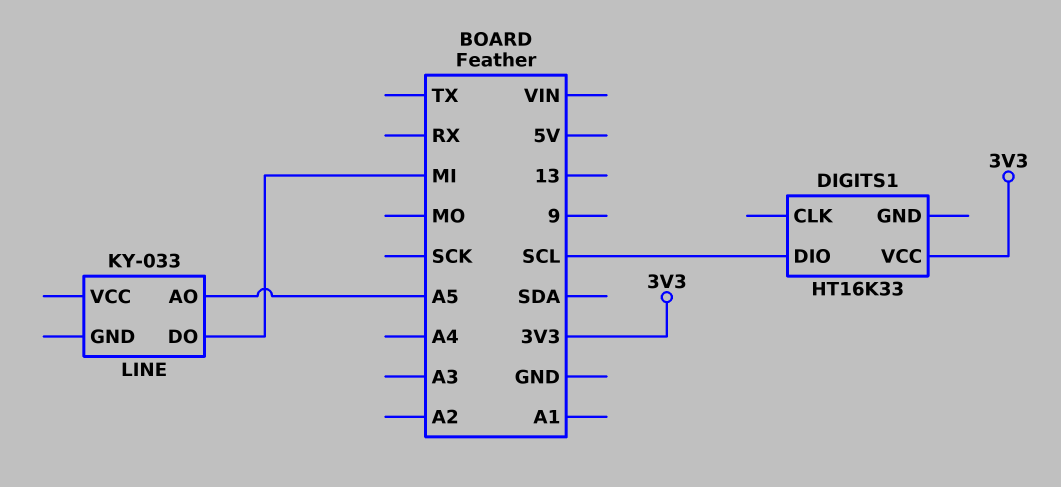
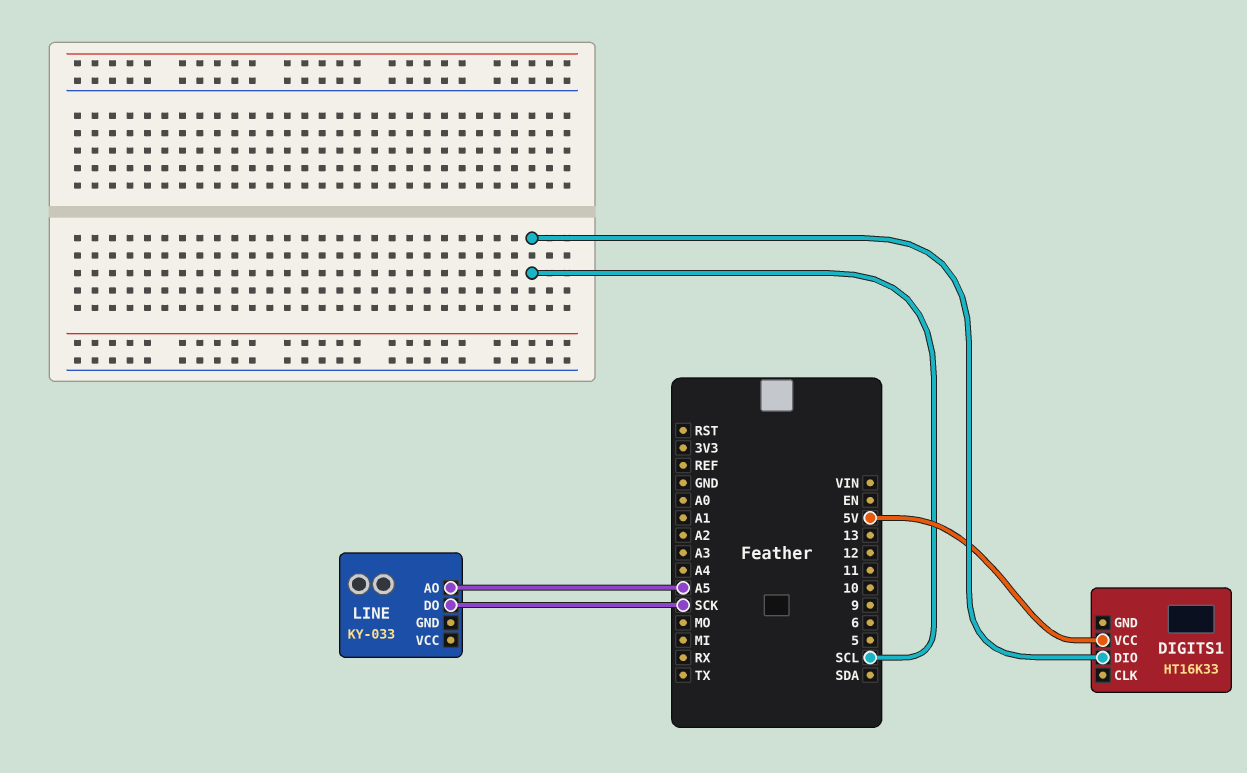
DIGITS1 pin VCC: 3V3 -> 5V
LINE pin DO: MI -> SCK

